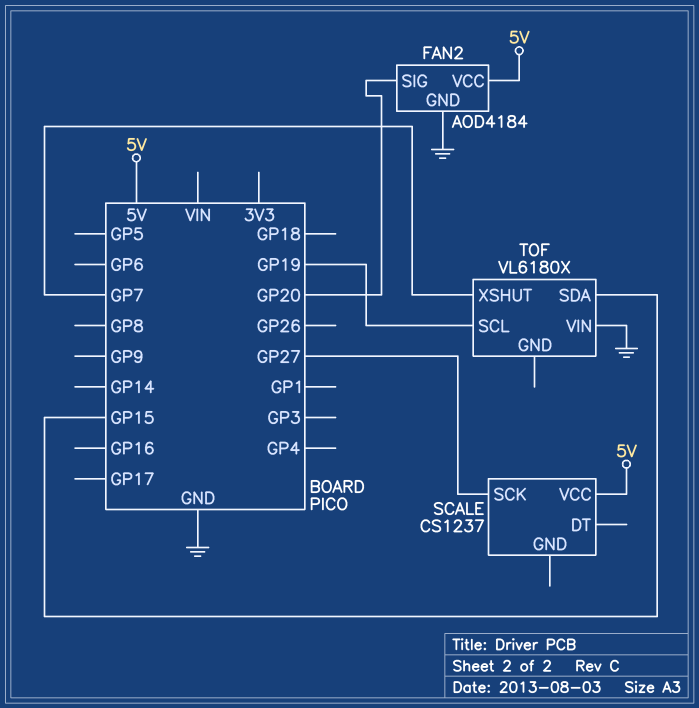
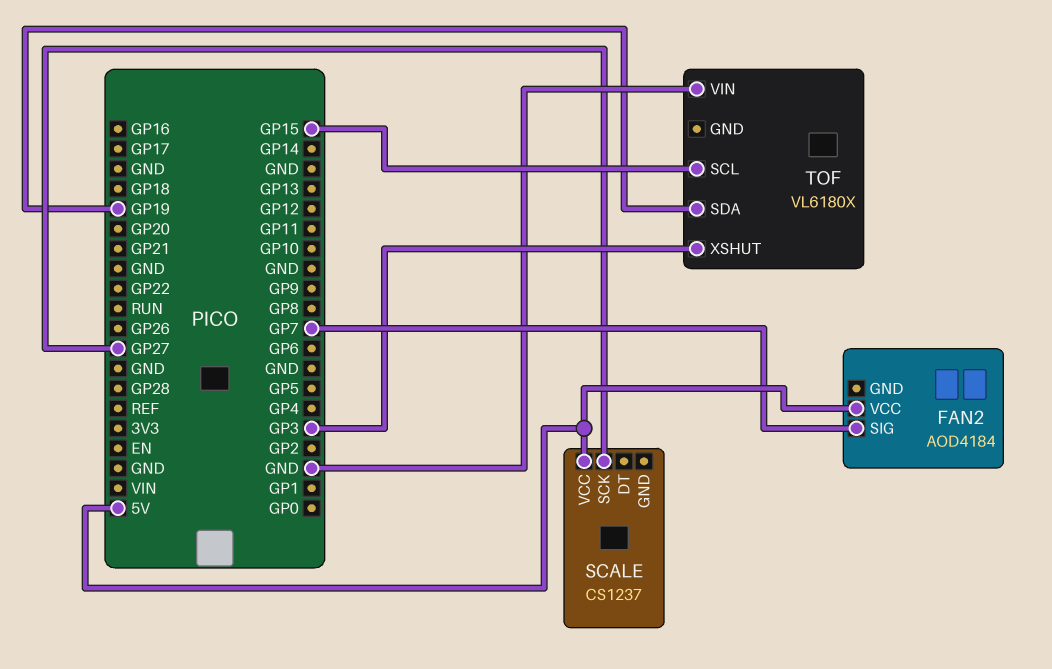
FAN2 pin GND: GND -> none
FAN2 pin SIG: GP20 -> GP7
TOF pin SCL: GP19 -> GP15
TOF pin SDA: GP15 -> GP19
TOF pin XSHUT: GP7 -> GP3

